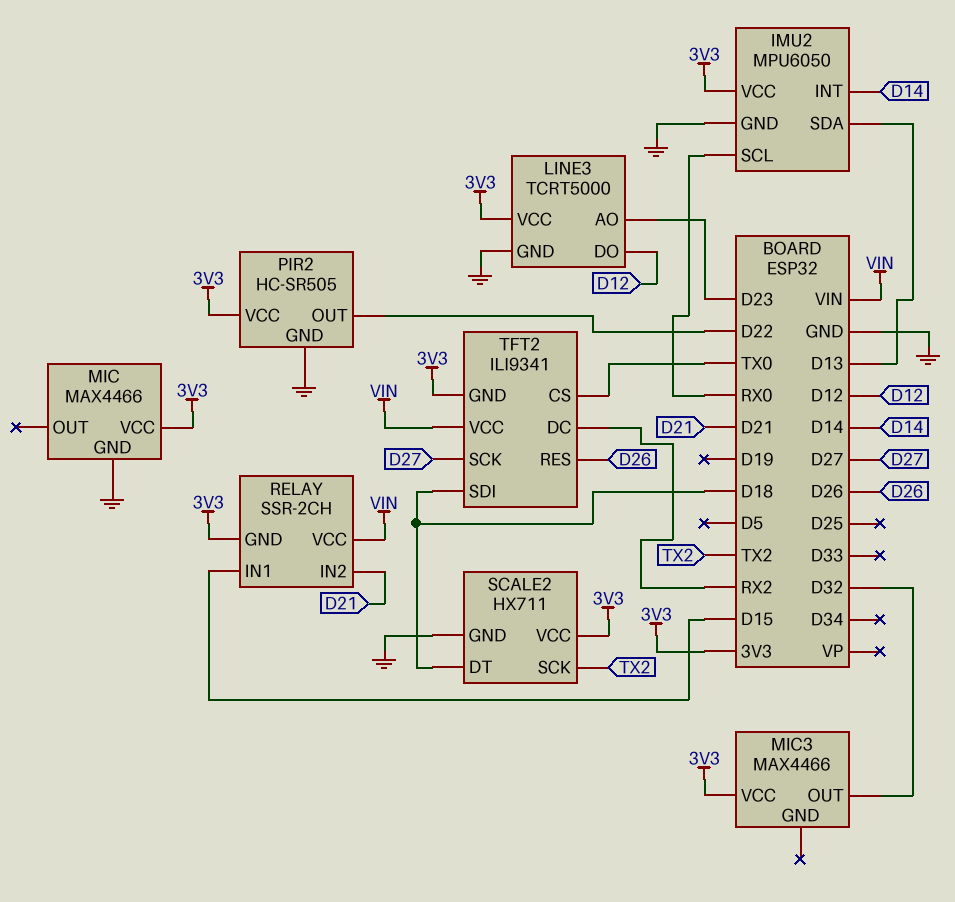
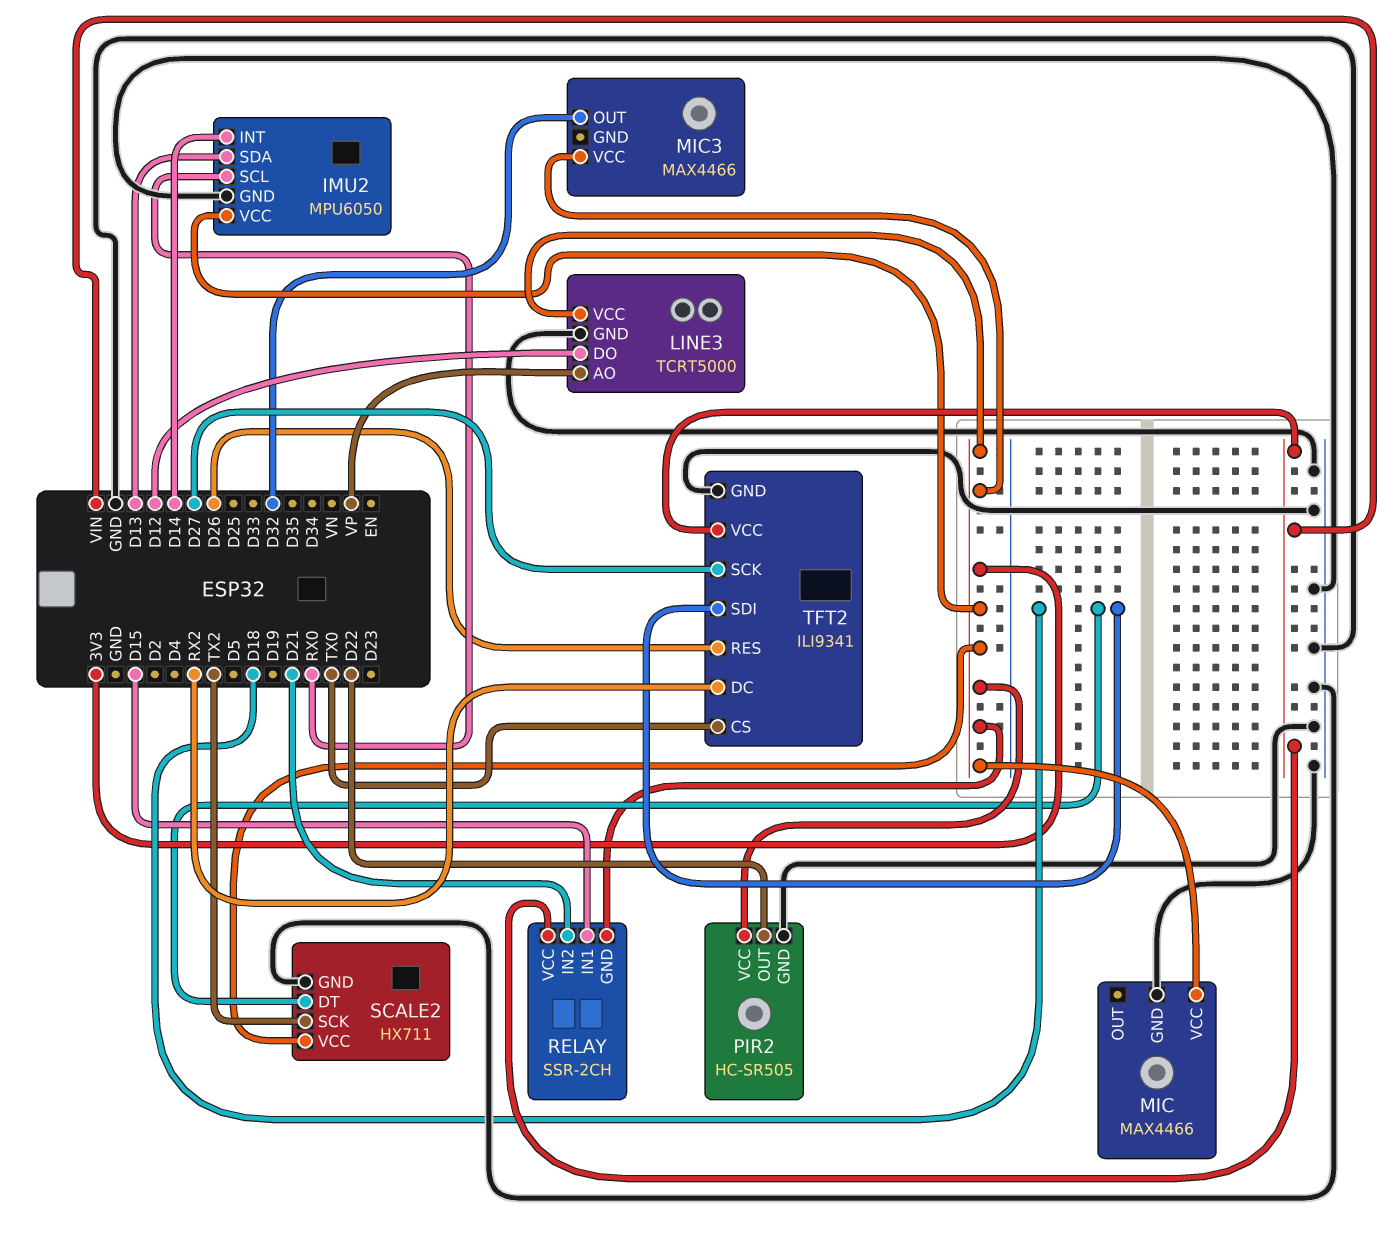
LINE3 pin AO: D23 -> VP
TFT2 pin GND: 3V3 -> GND

